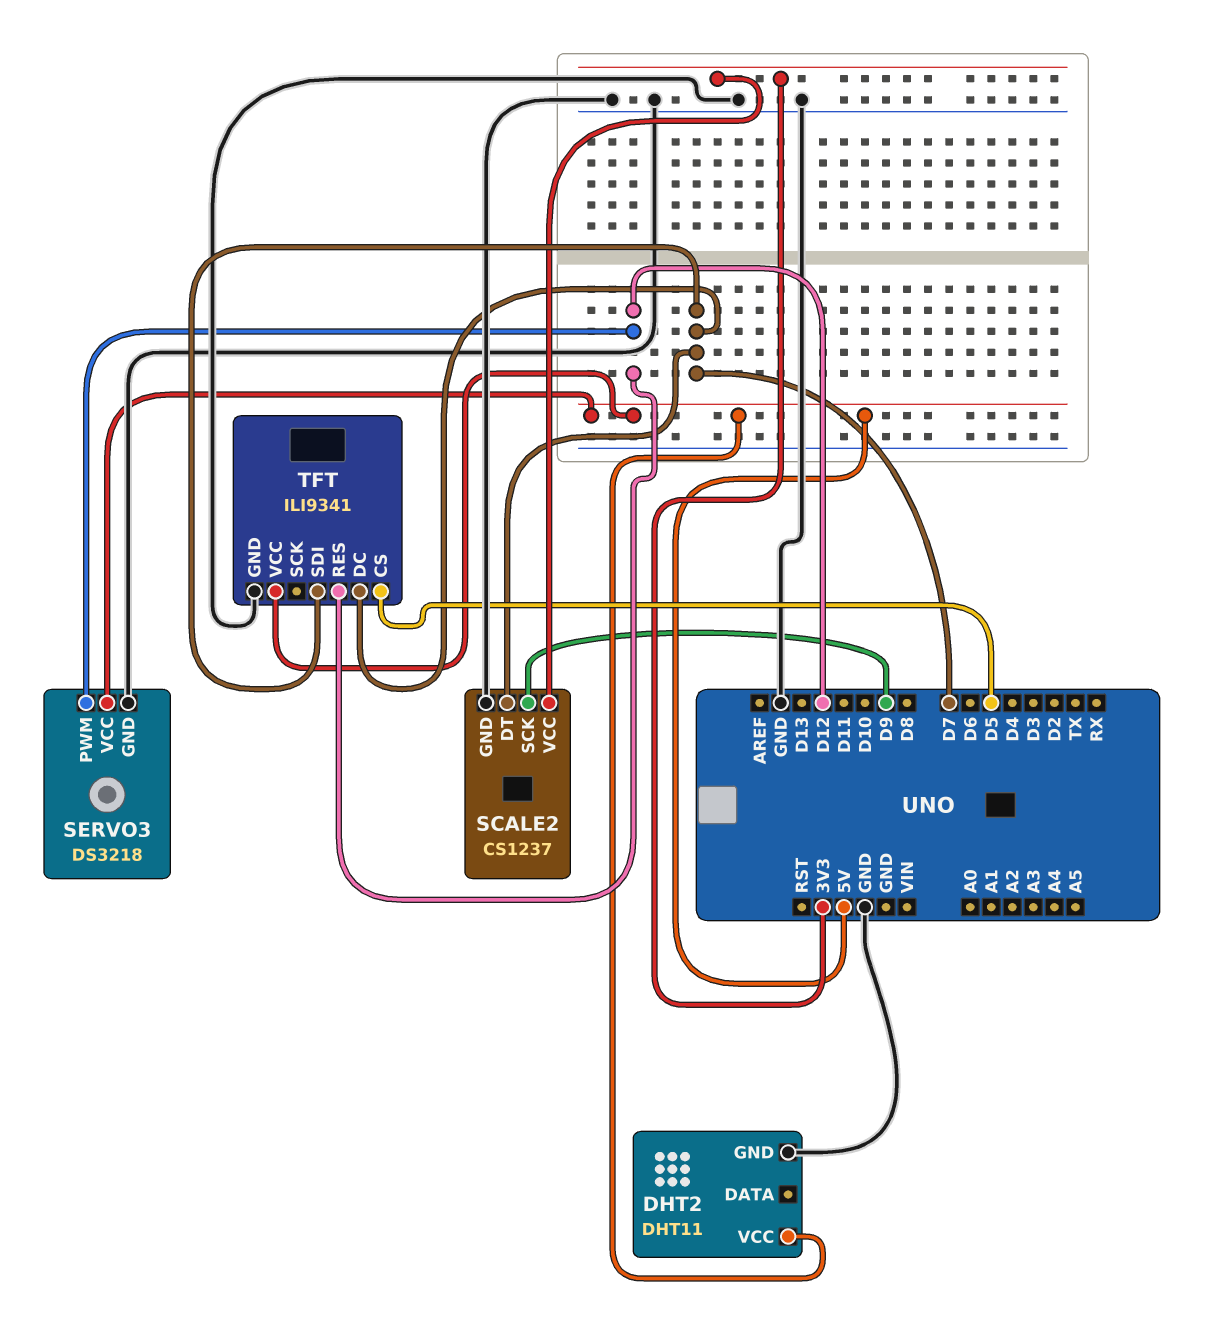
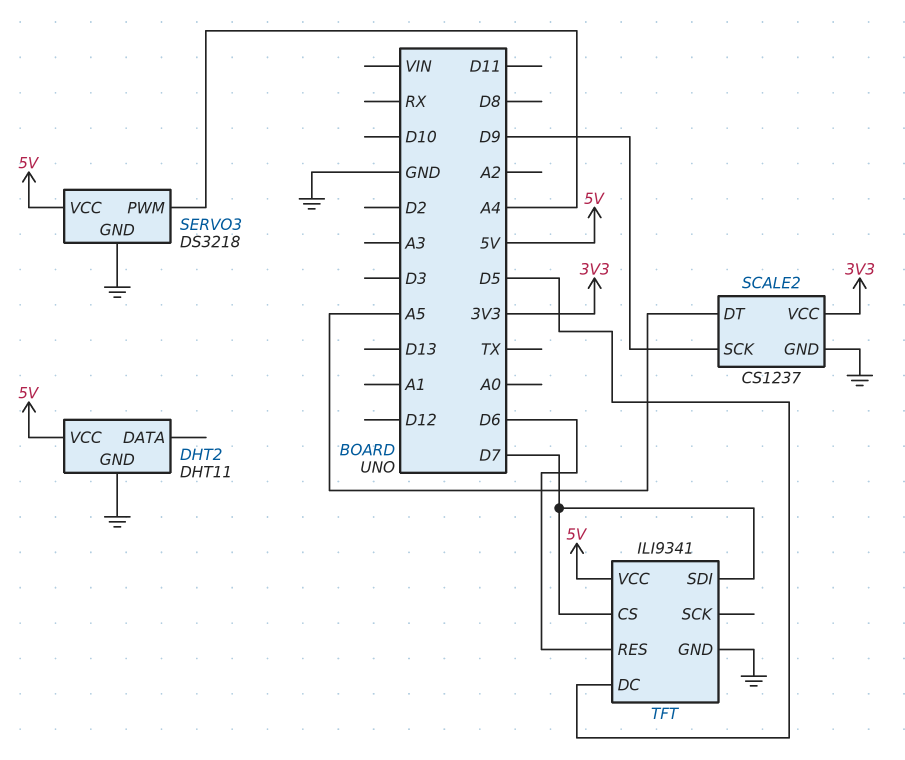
SCALE2 pin DT: D7 -> A5
SERVO3 pin PWM: D12 -> A4
TFT pin CS: D5 -> D7
TFT pin DC: D7 -> D5
TFT pin RES: D12 -> D6

